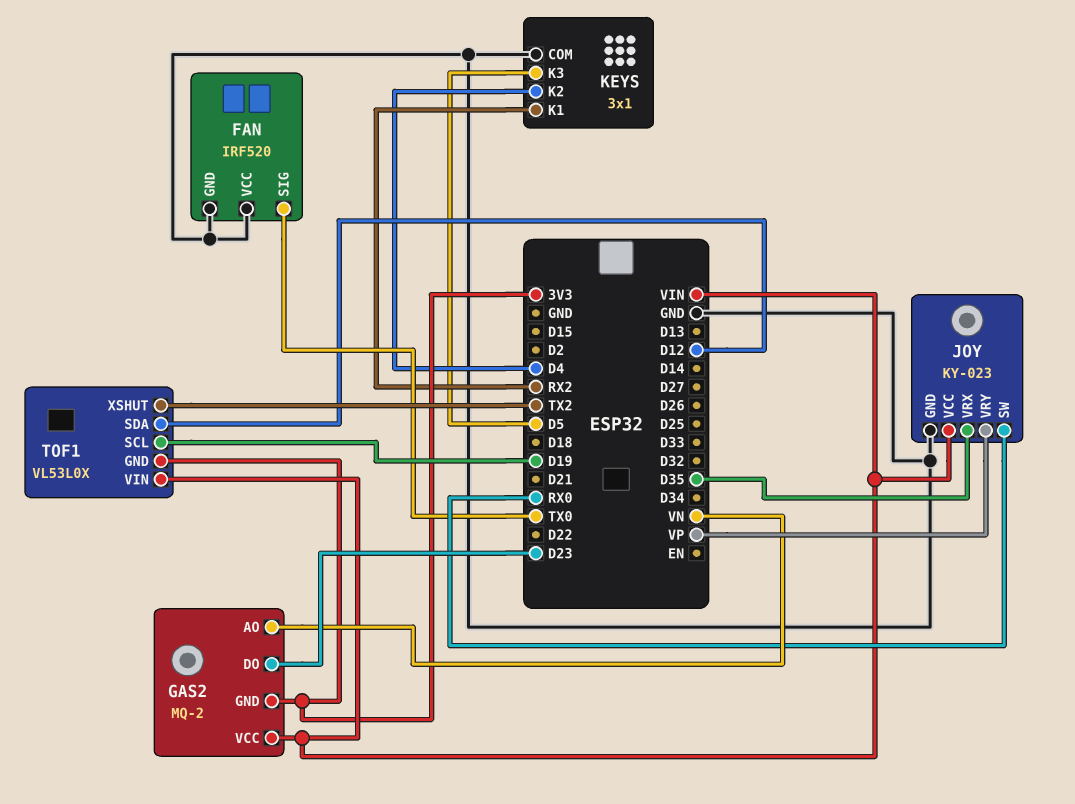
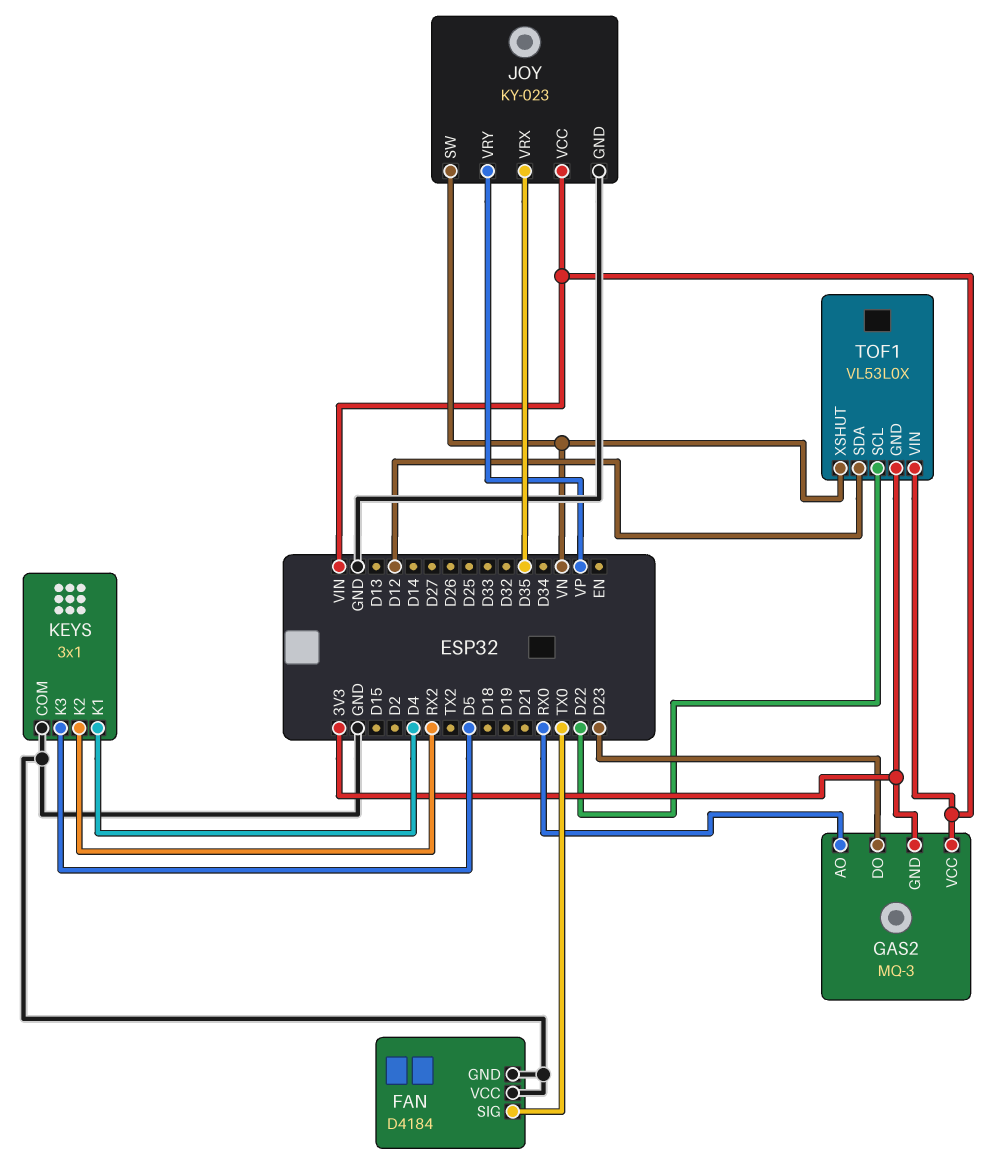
FAN: IRF520 -> D4184
GAS2: MQ-2 -> MQ-3
GAS2 pin AO: VN -> RX0
JOY pin SW: RX0 -> VN
KEYS pin K1: RX2 -> D4
KEYS pin K2: D4 -> RX2
TOF1 pin SCL: D19 -> D22
TOF1 pin XSHUT: TX2 -> VN

